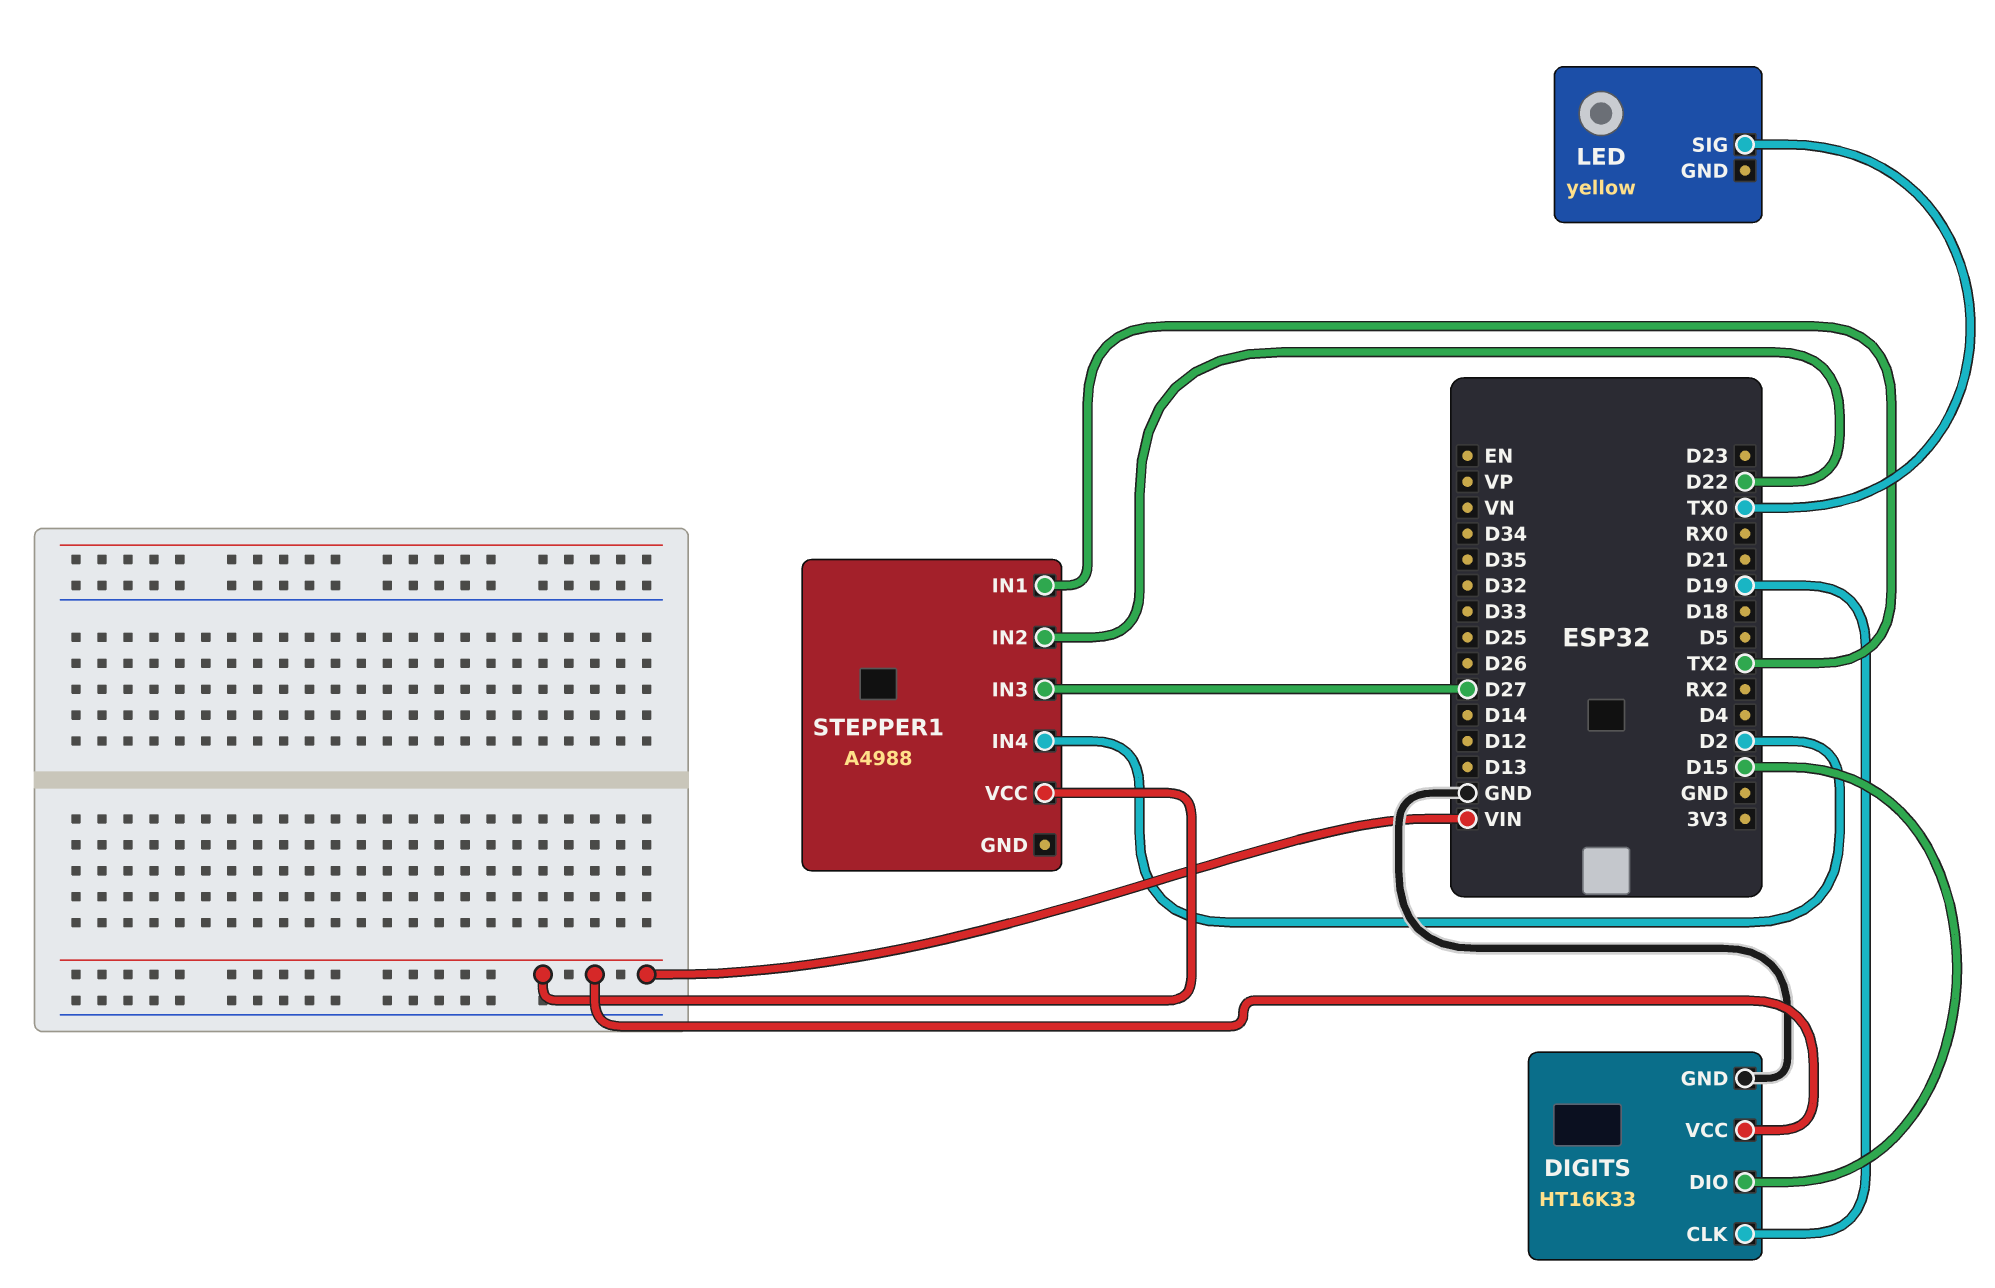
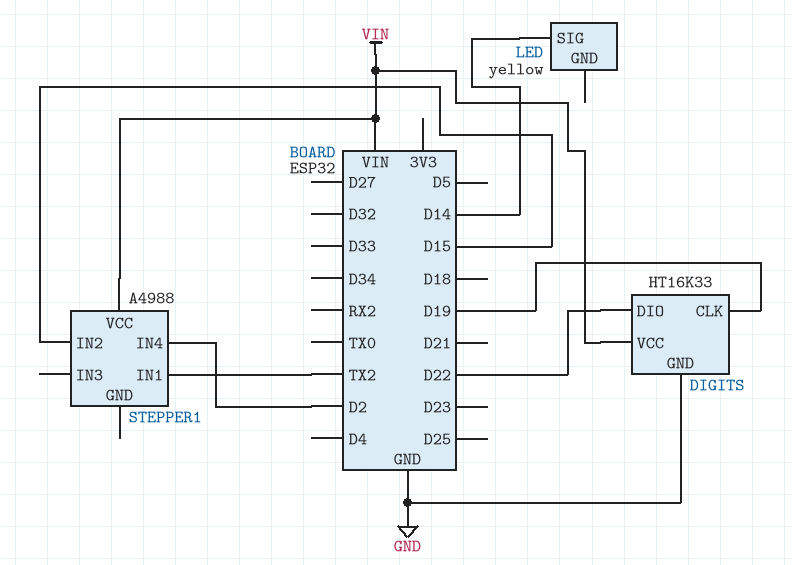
DIGITS pin DIO: D15 -> D22
LED pin SIG: TX0 -> D14
STEPPER1 pin IN2: D22 -> D15
STEPPER1 pin IN3: D27 -> none

